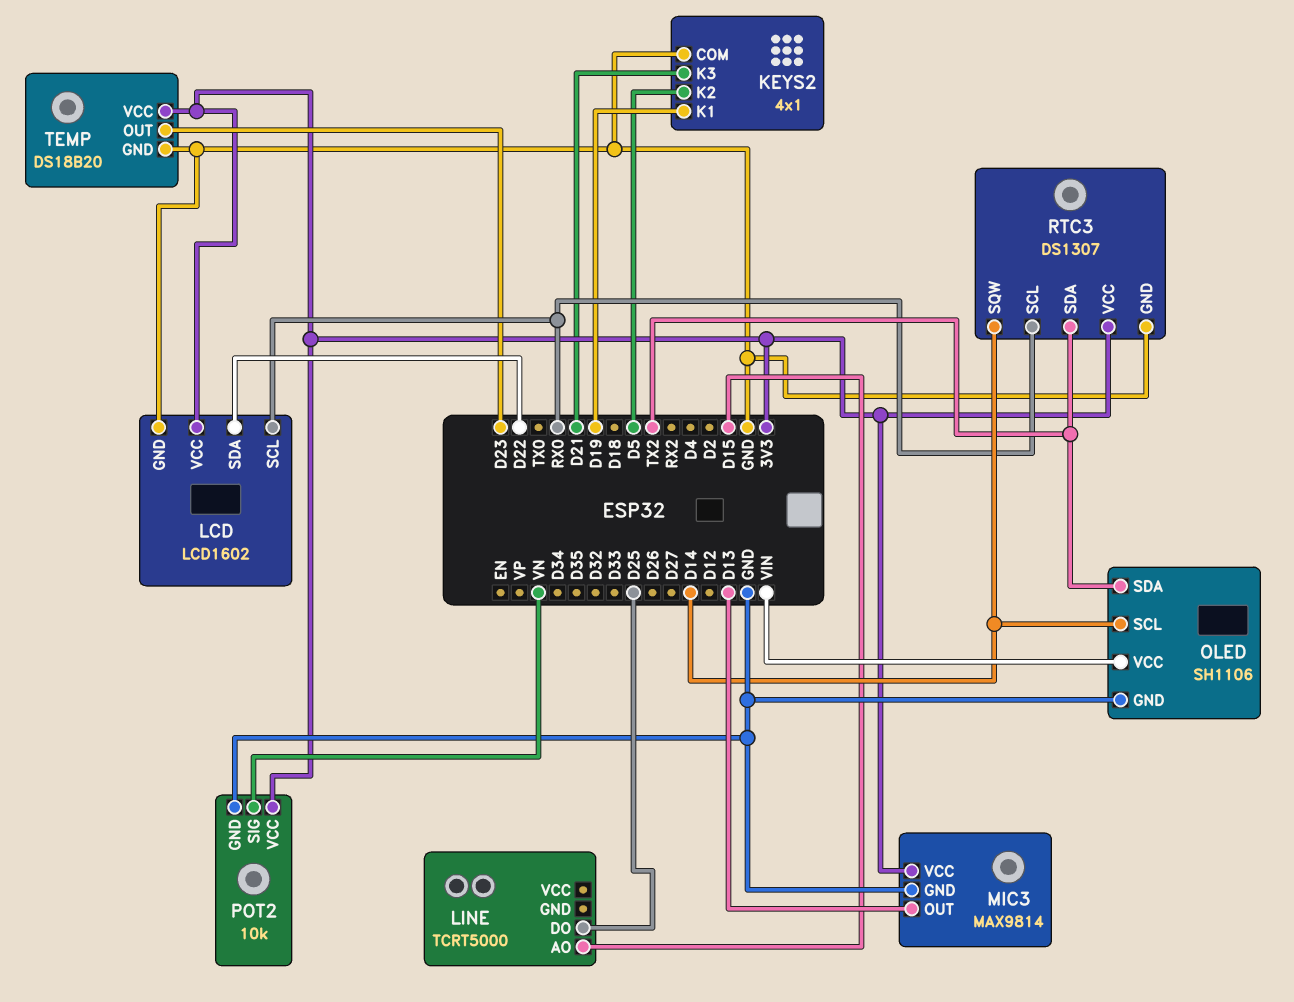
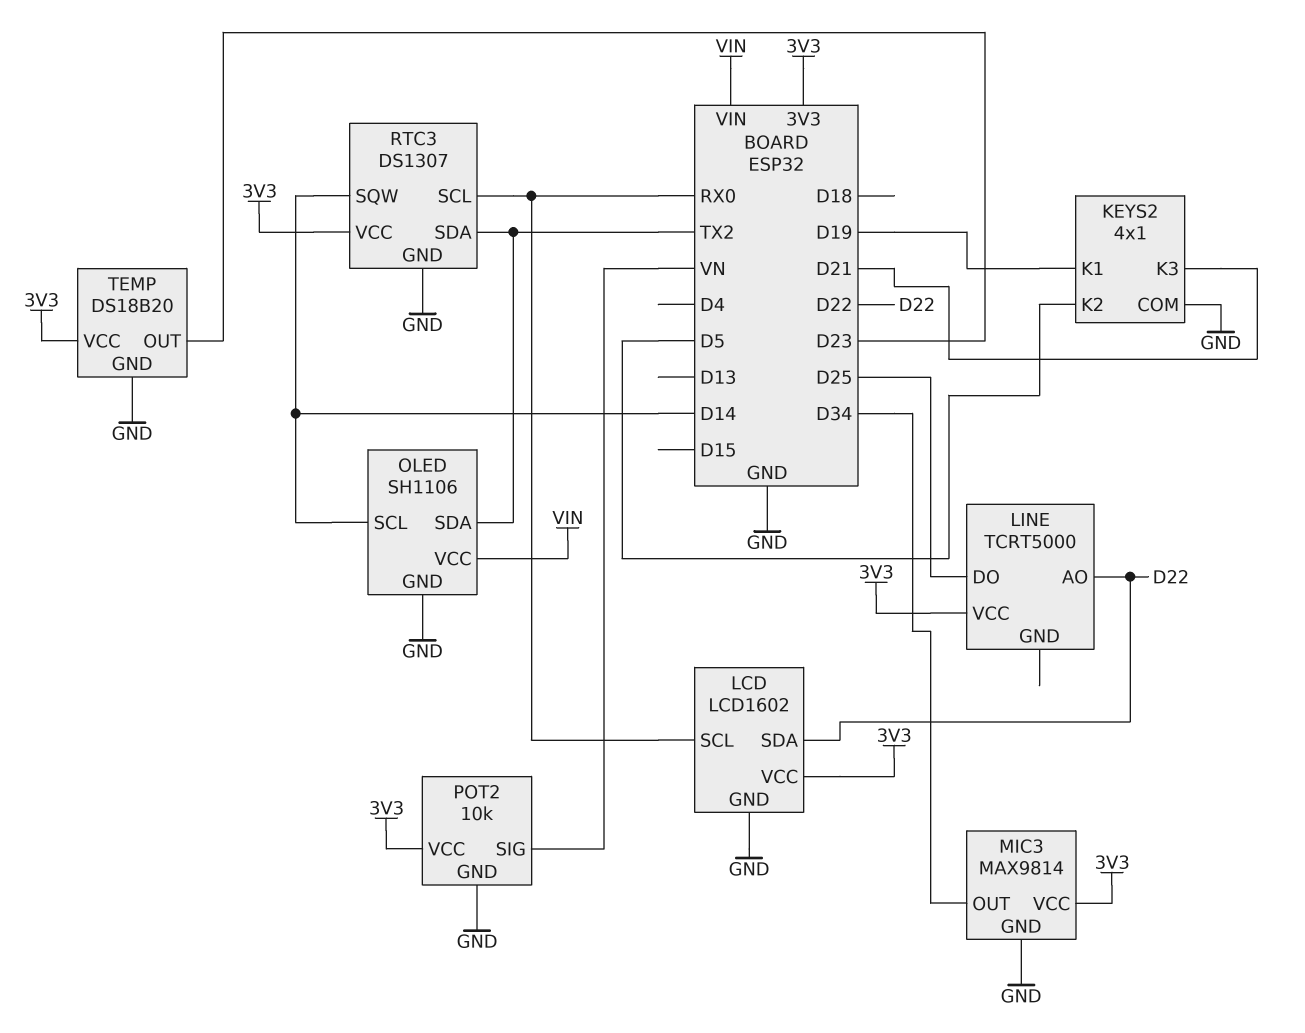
LINE pin AO: D15 -> D22
LINE pin VCC: none -> 3V3
MIC3 pin OUT: D13 -> D34

